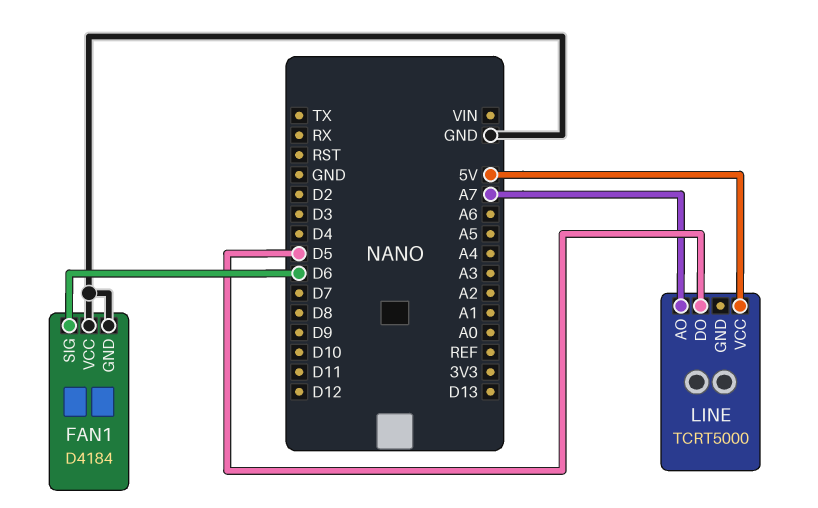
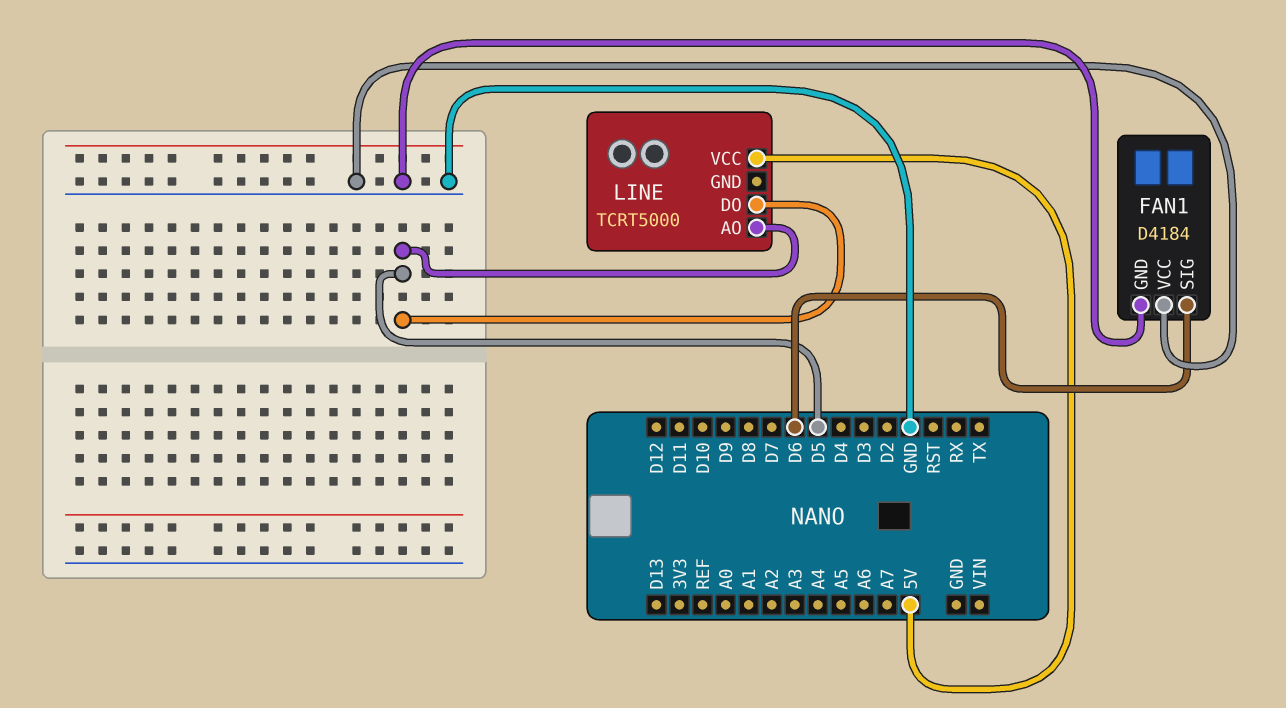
LINE pin AO: A7 -> D5

